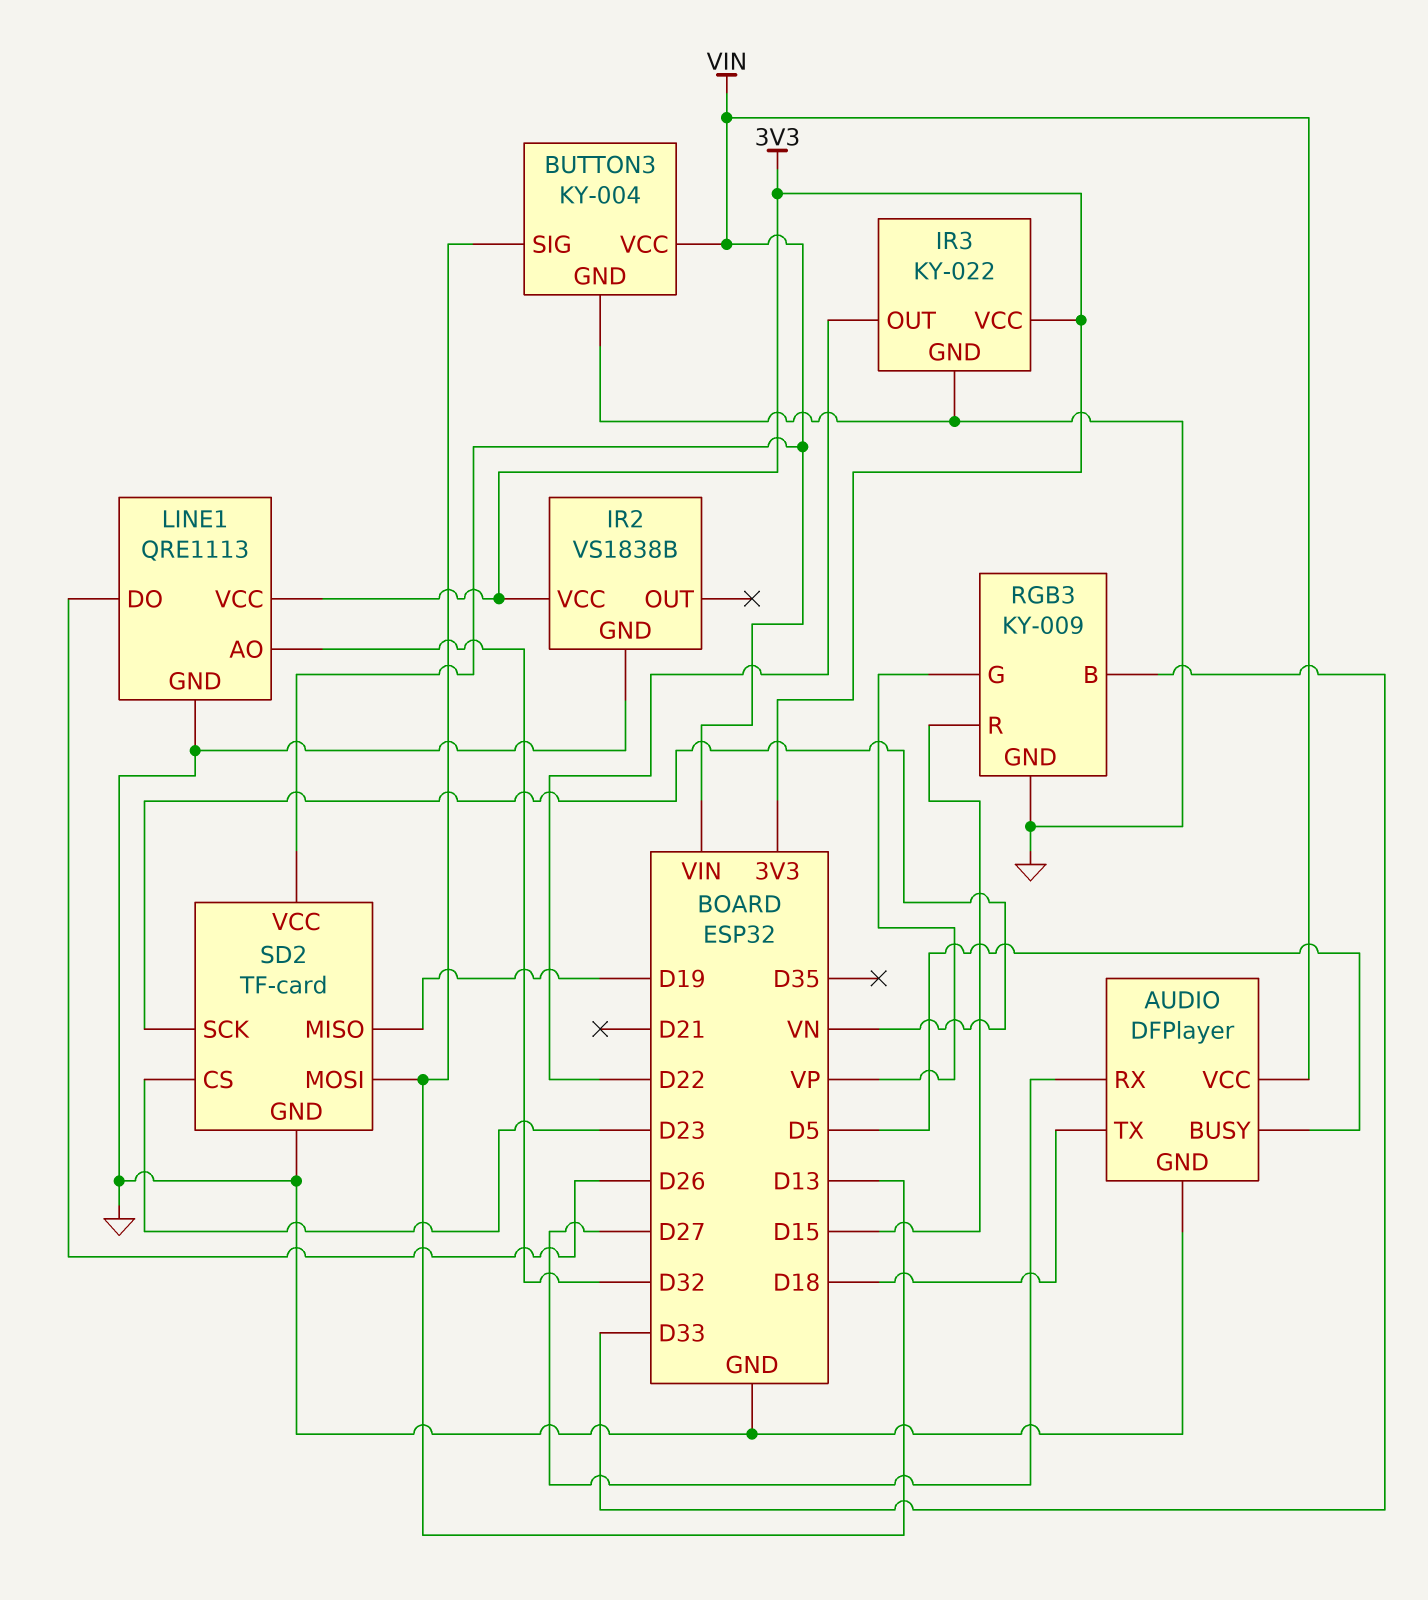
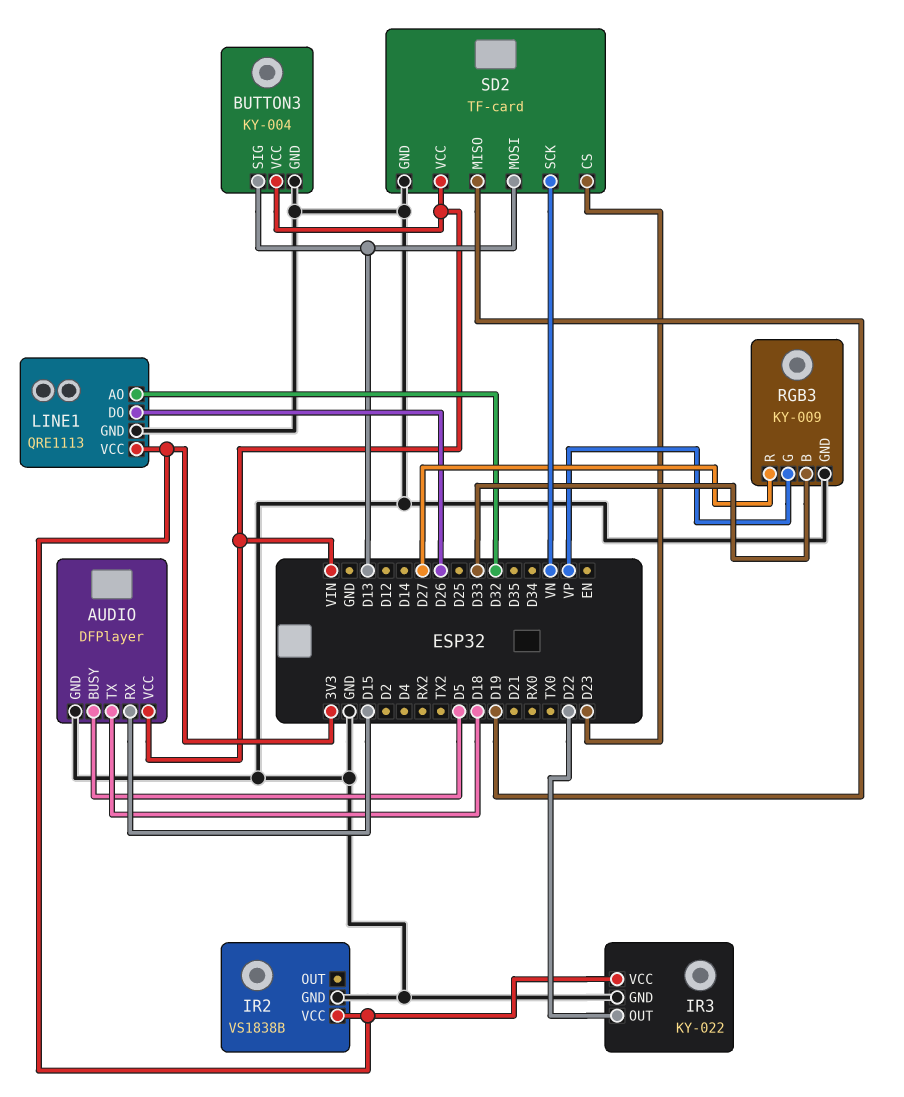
AUDIO pin RX: D27 -> D15
RGB3 pin R: D15 -> D27

